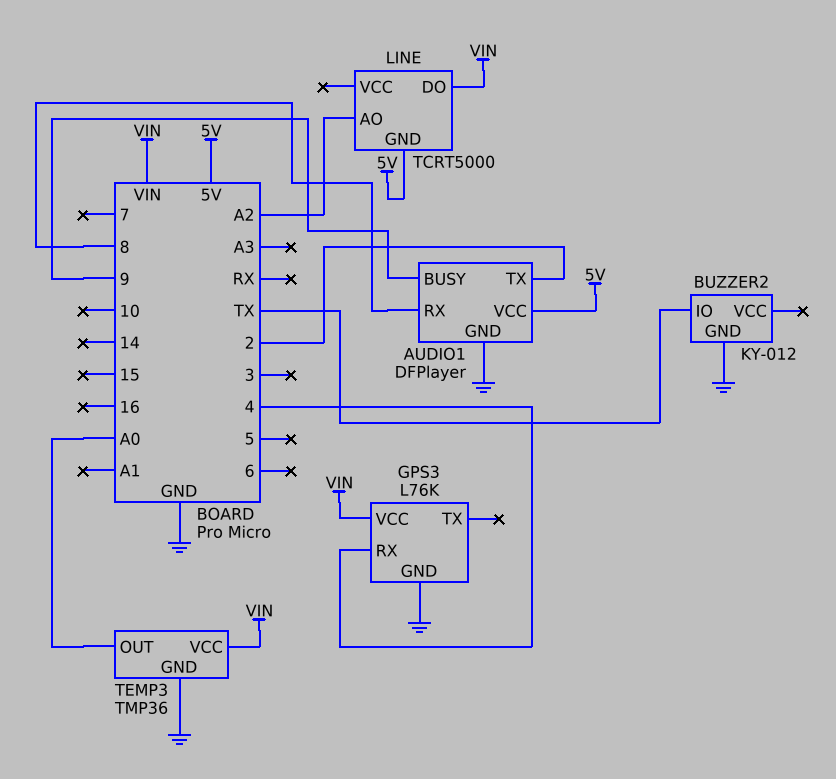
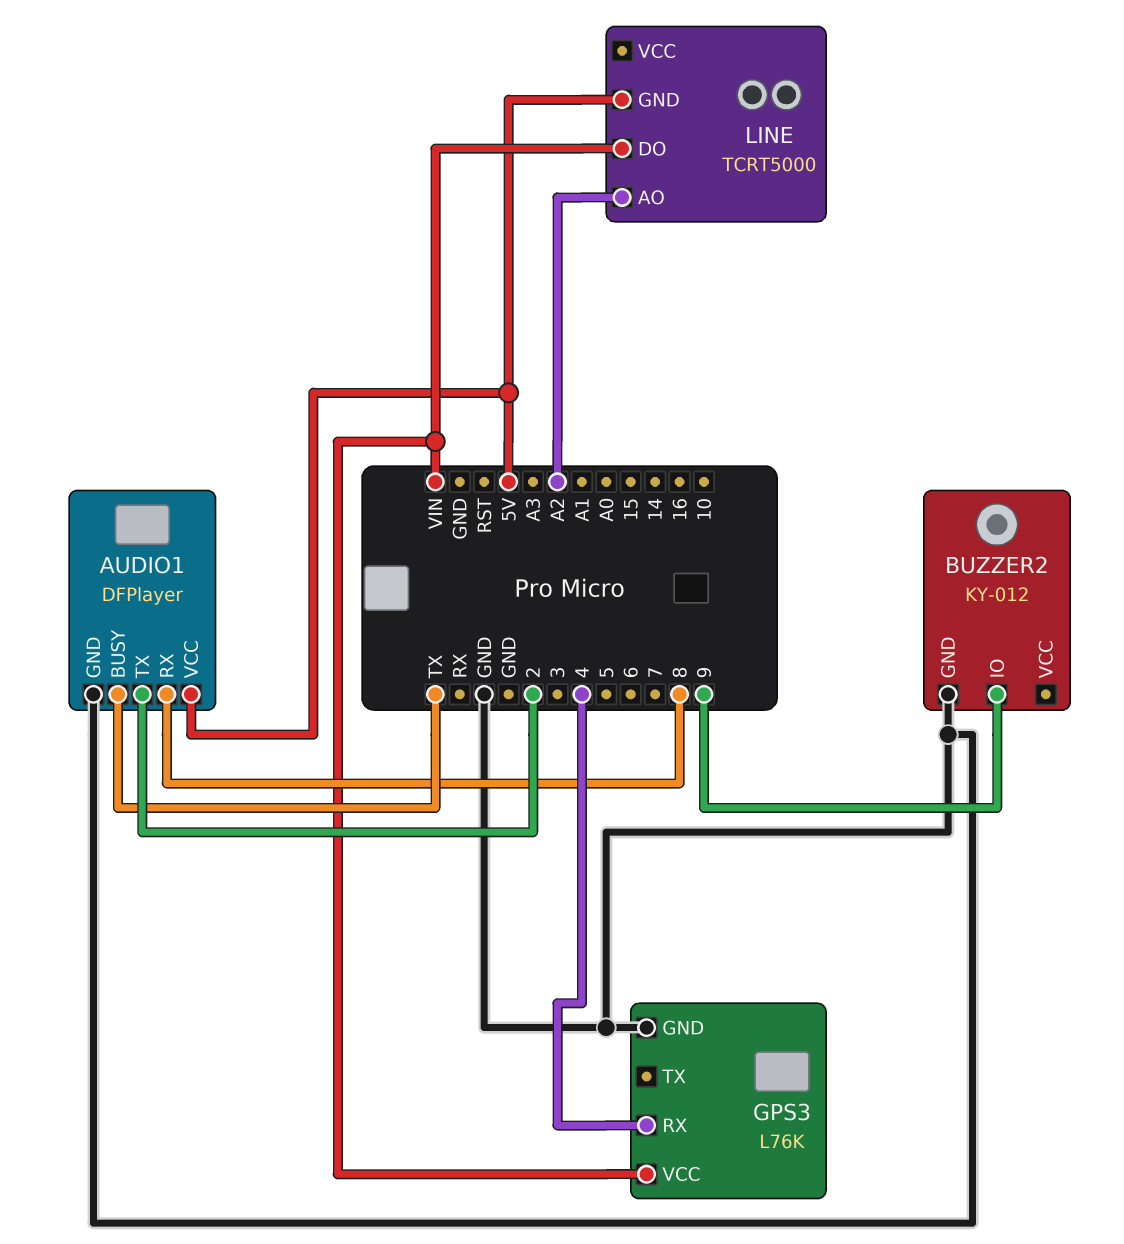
AUDIO1 pin BUSY: 9 -> TX
BUZZER2 pin IO: TX -> 9
TEMP3: TMP36 -> none
TEMP3 pin GND: GND -> none
TEMP3 pin OUT: A0 -> none
TEMP3 pin VCC: VIN -> none

